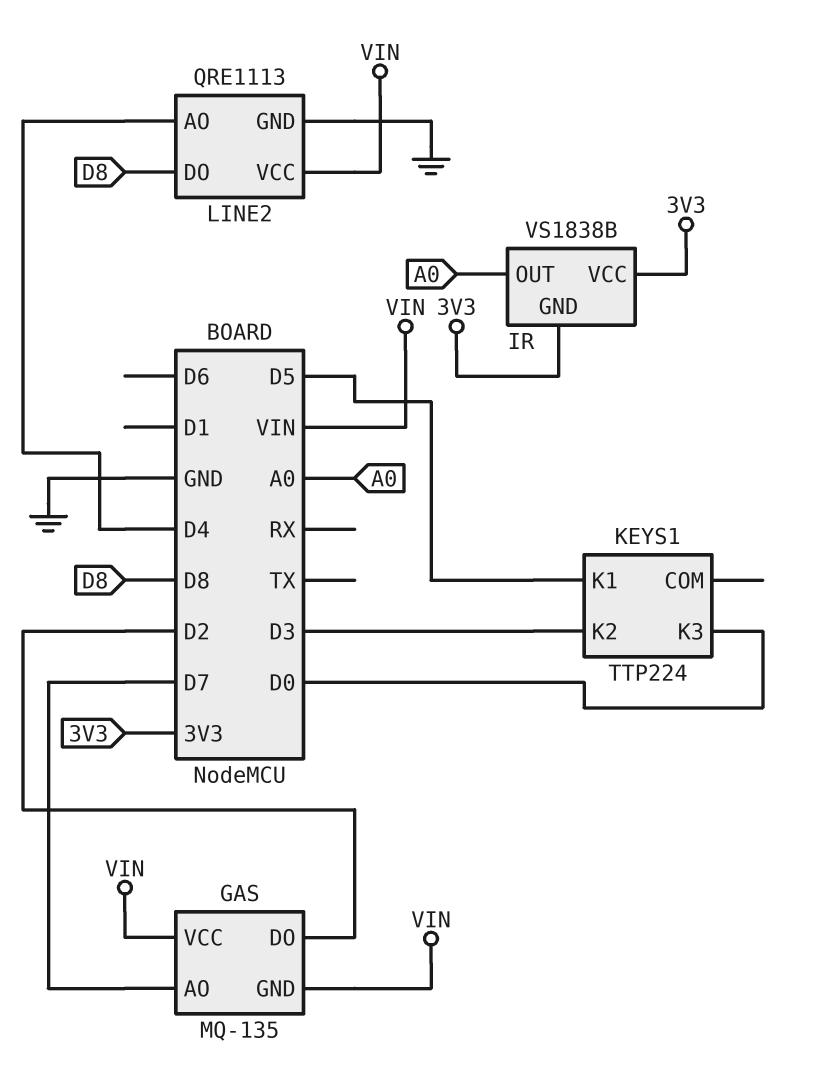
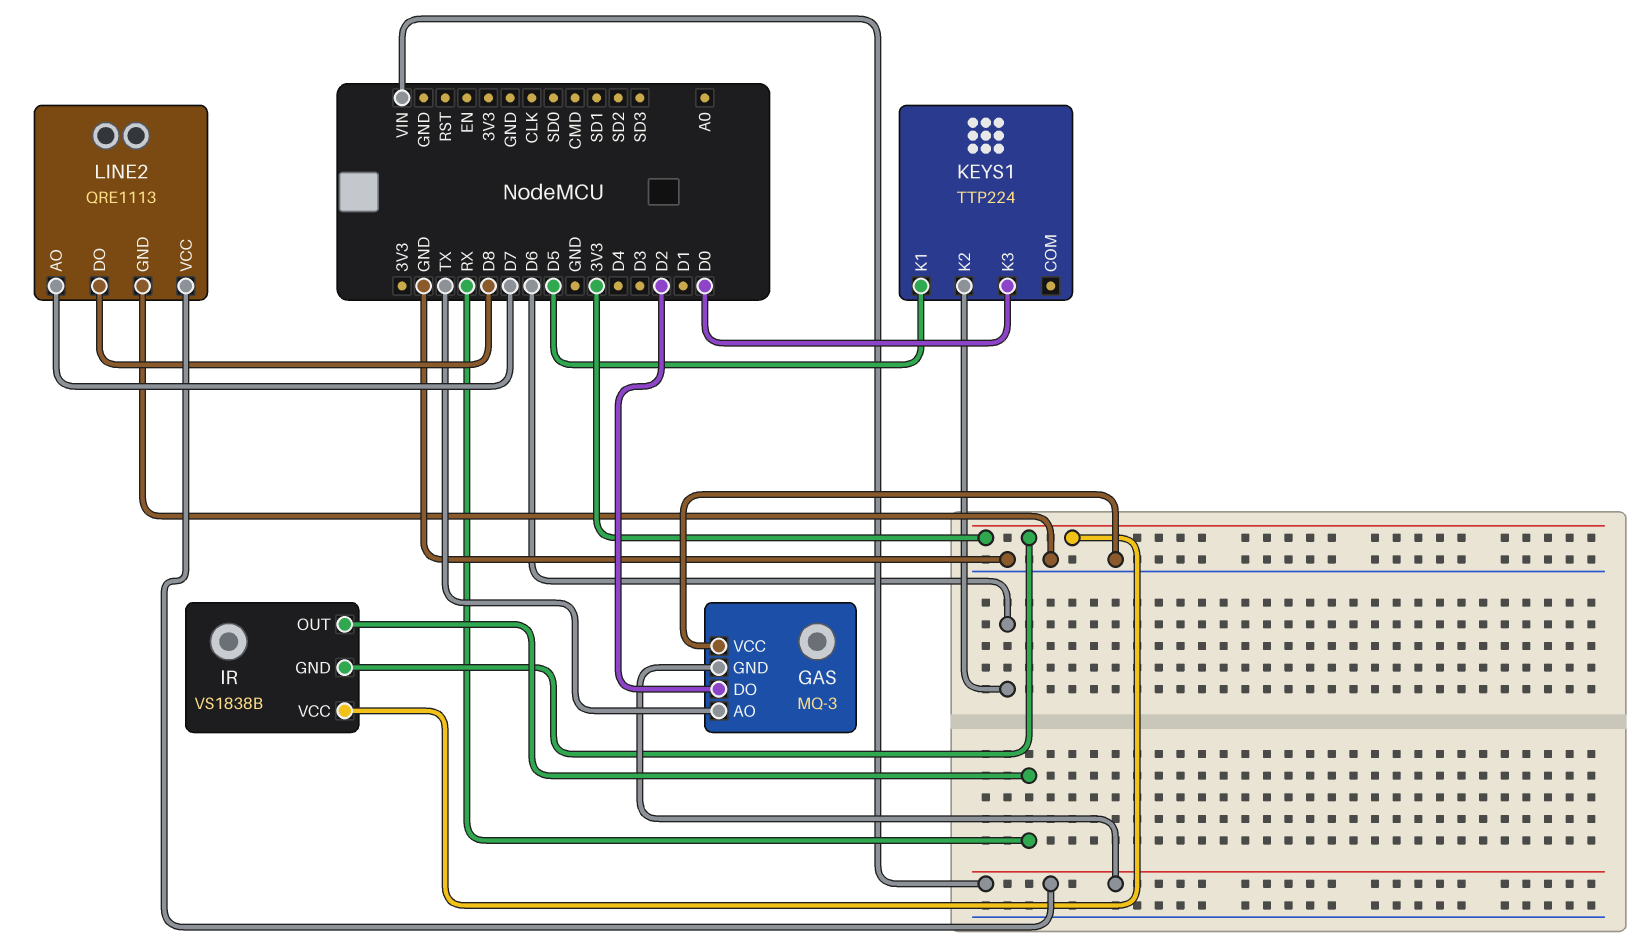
GAS: MQ-135 -> MQ-3
GAS pin AO: D7 -> TX
GAS pin VCC: VIN -> GND
IR pin OUT: A0 -> RX
KEYS1 pin K2: D3 -> D6
LINE2 pin AO: D4 -> D7

